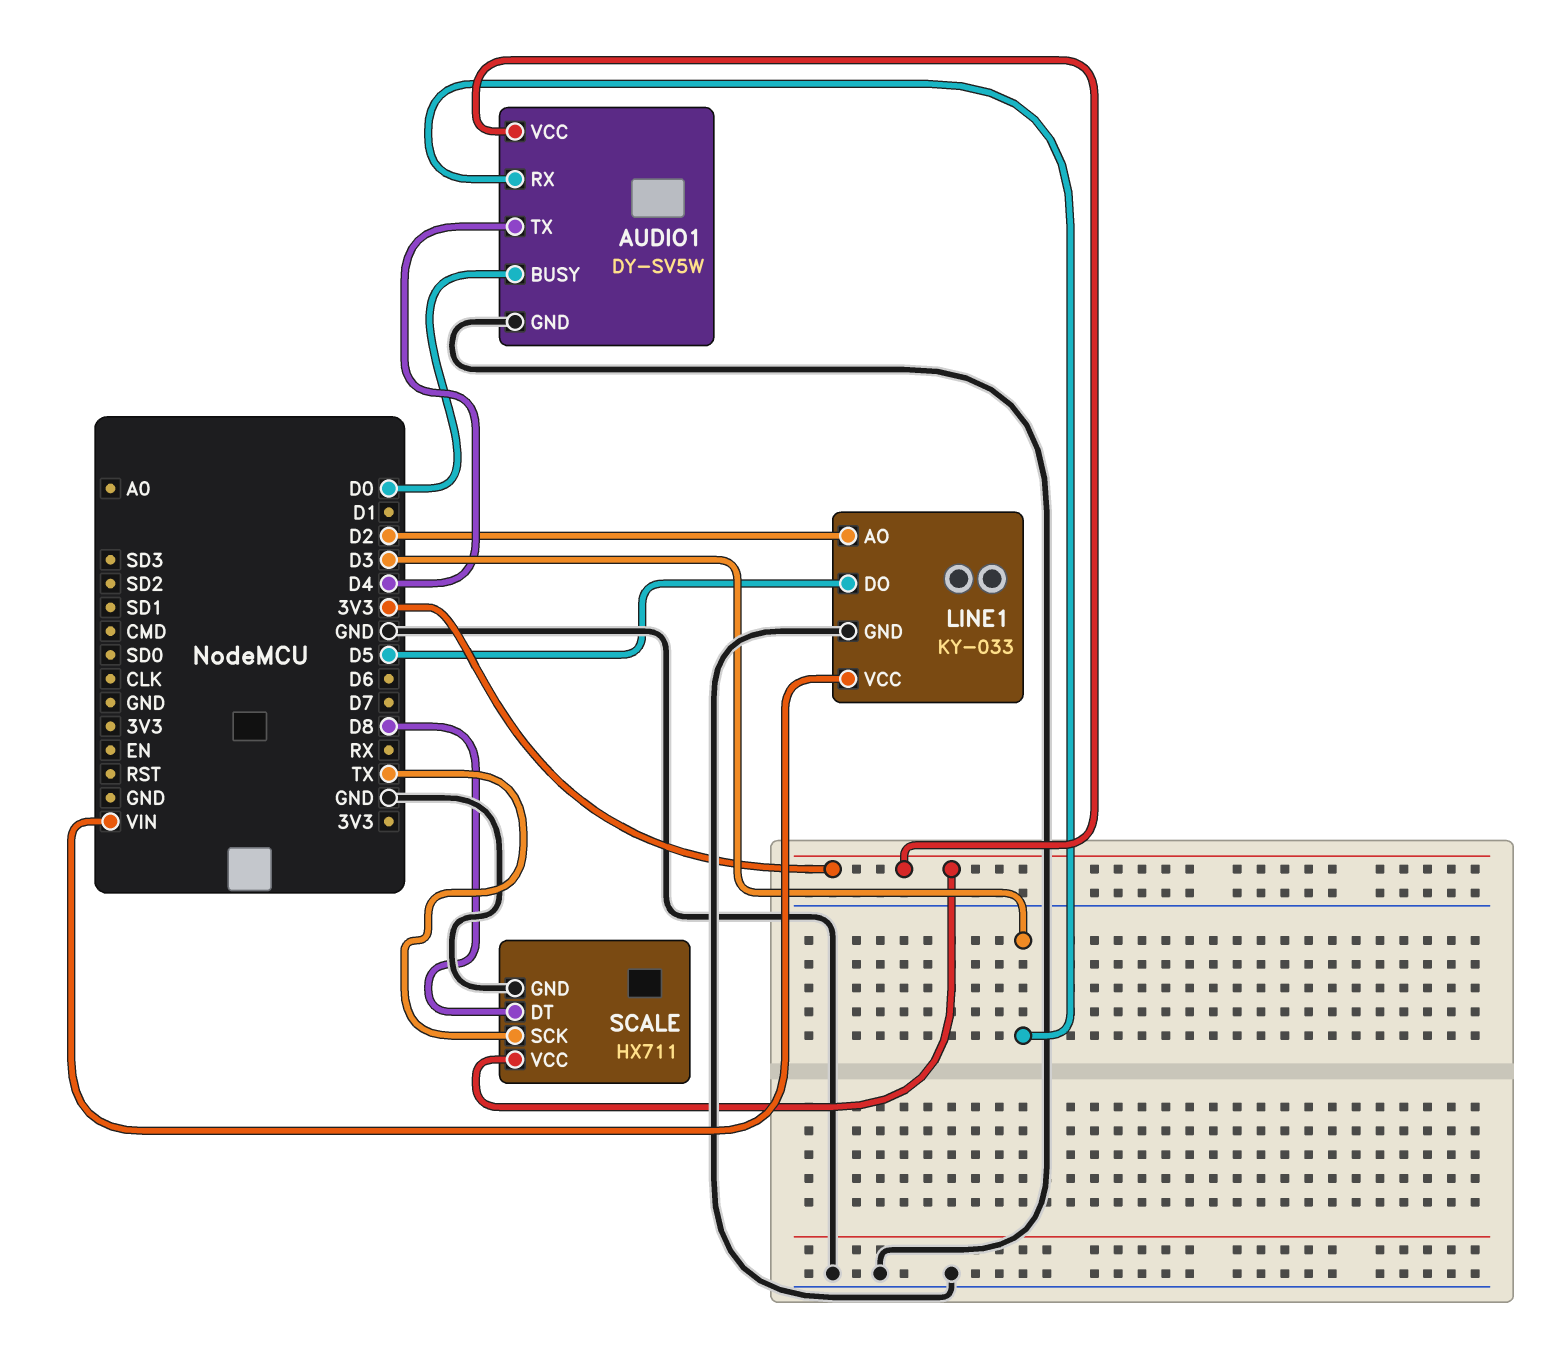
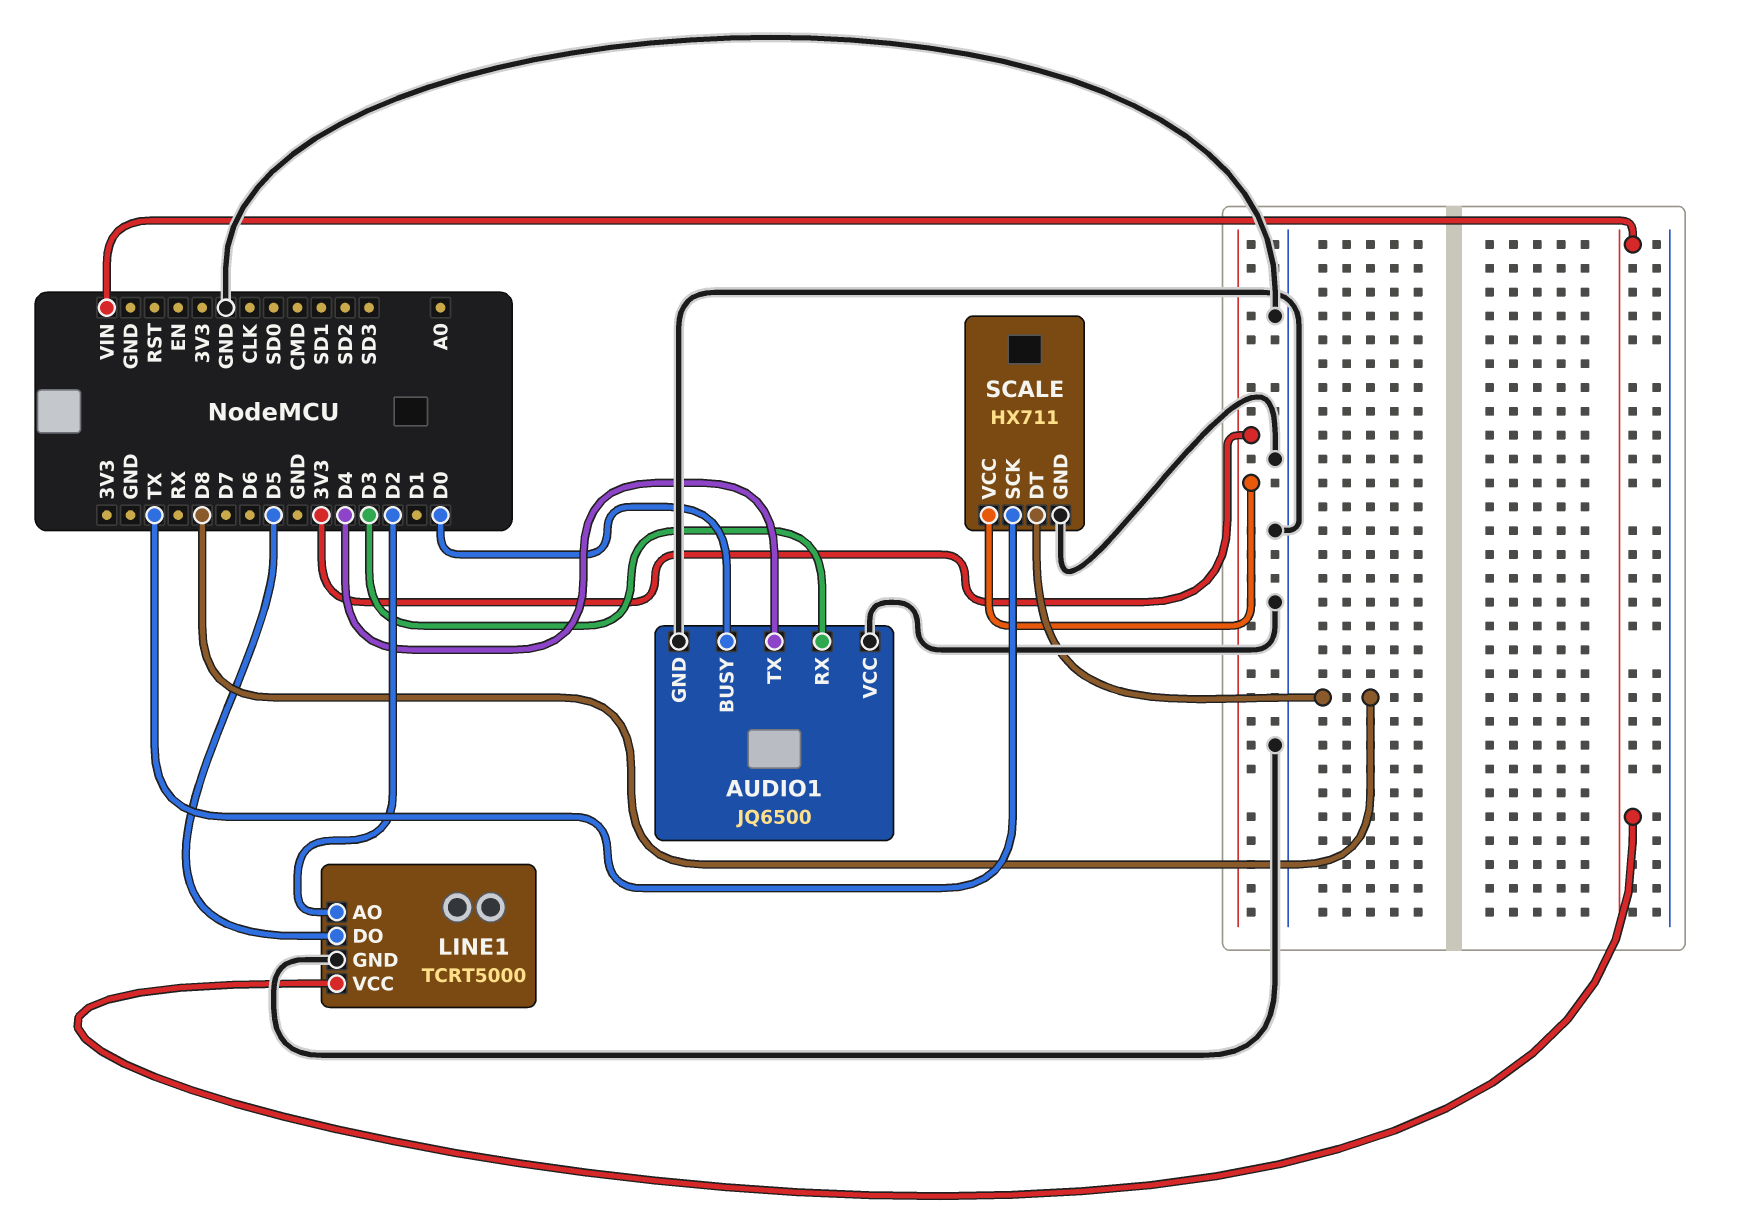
AUDIO1: DY-SV5W -> JQ6500
AUDIO1 pin VCC: 3V3 -> GND
LINE1: KY-033 -> TCRT5000

